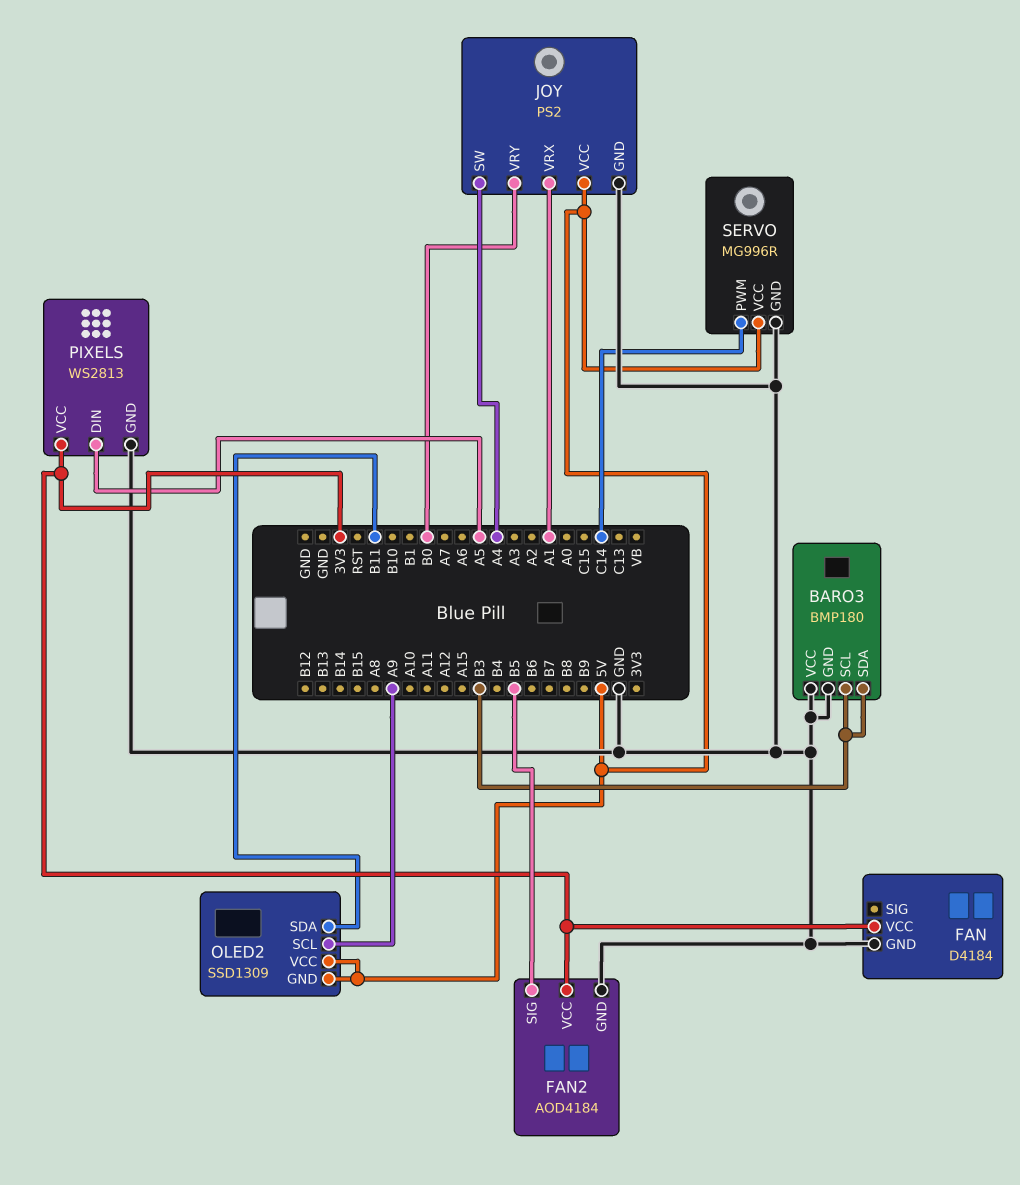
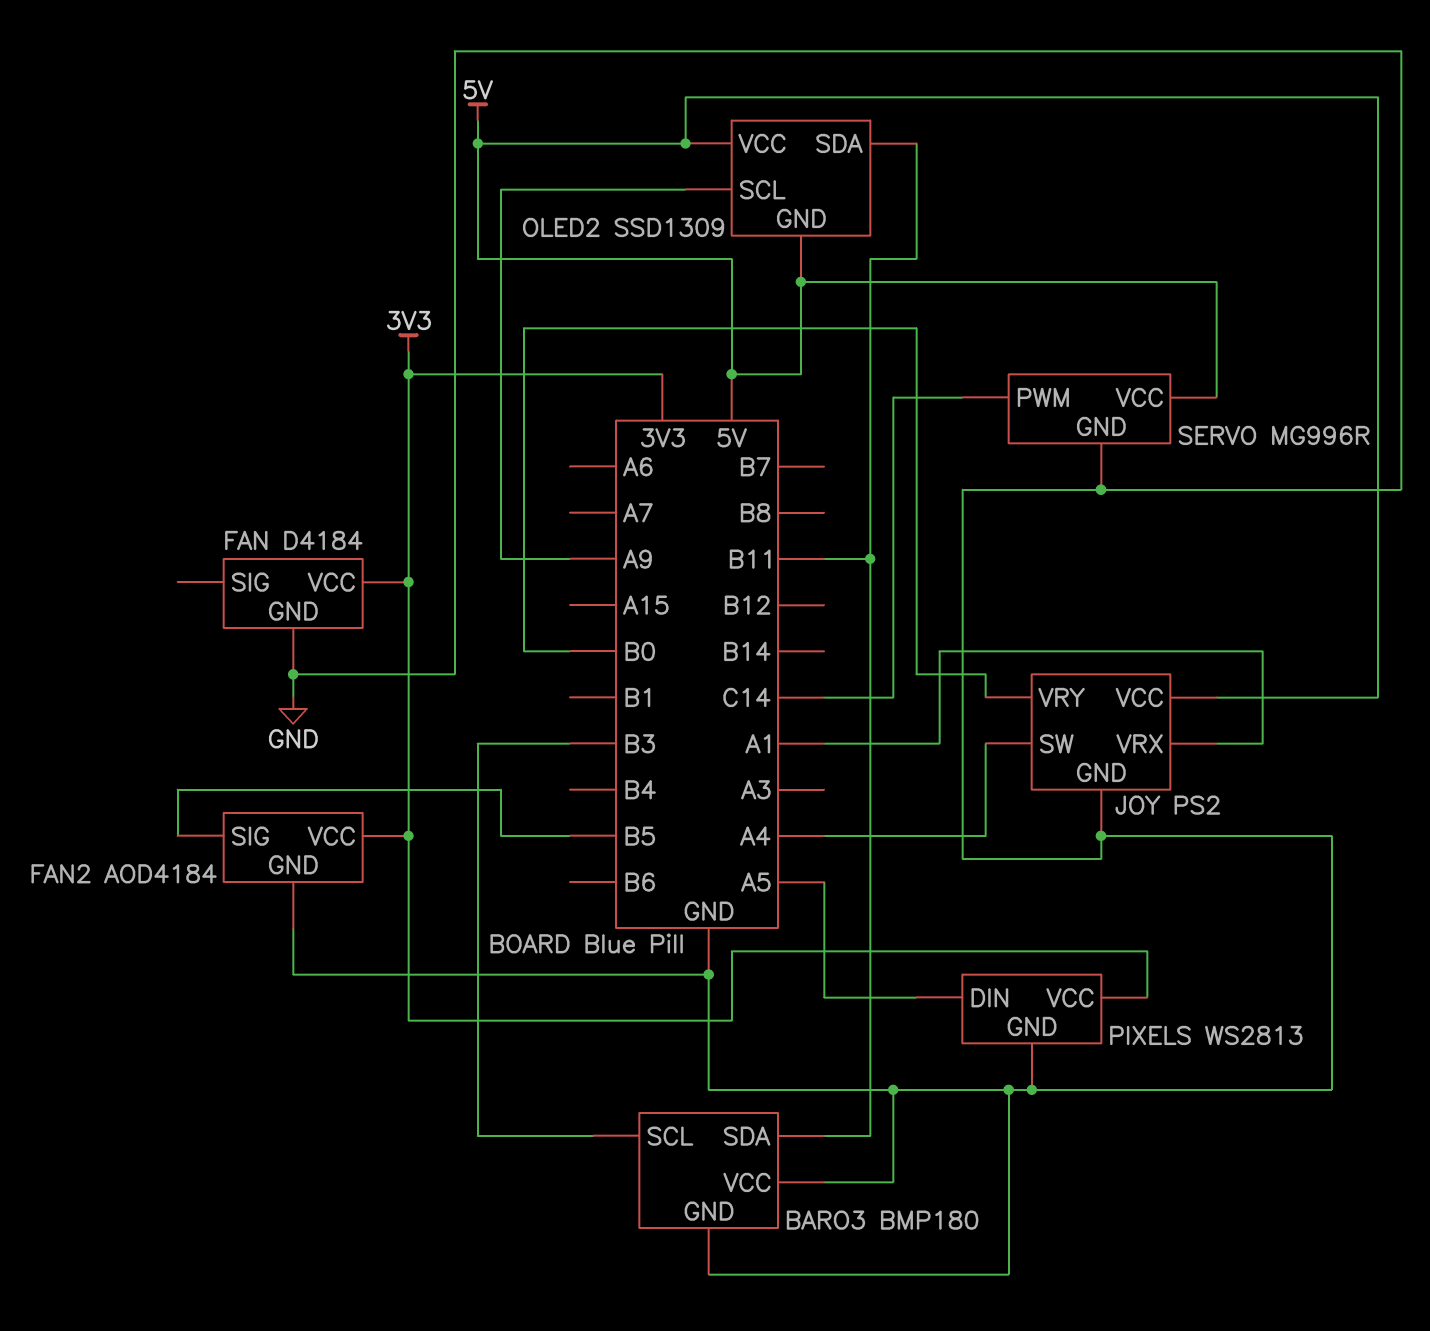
BARO3 pin SDA: B3 -> B11

